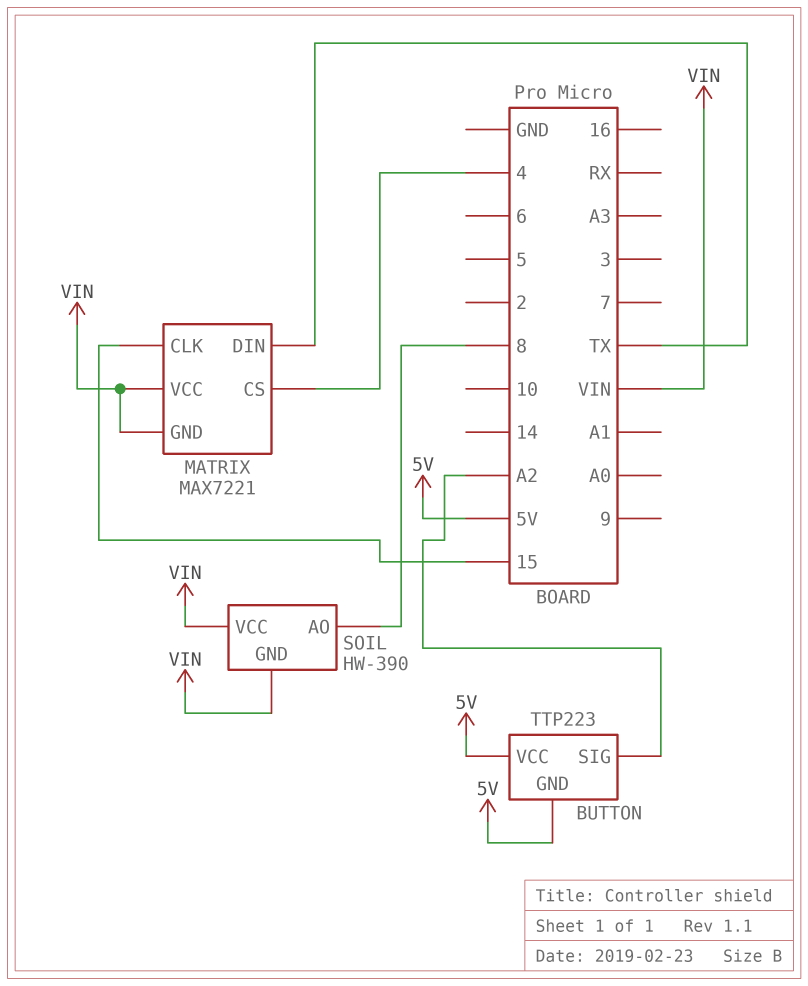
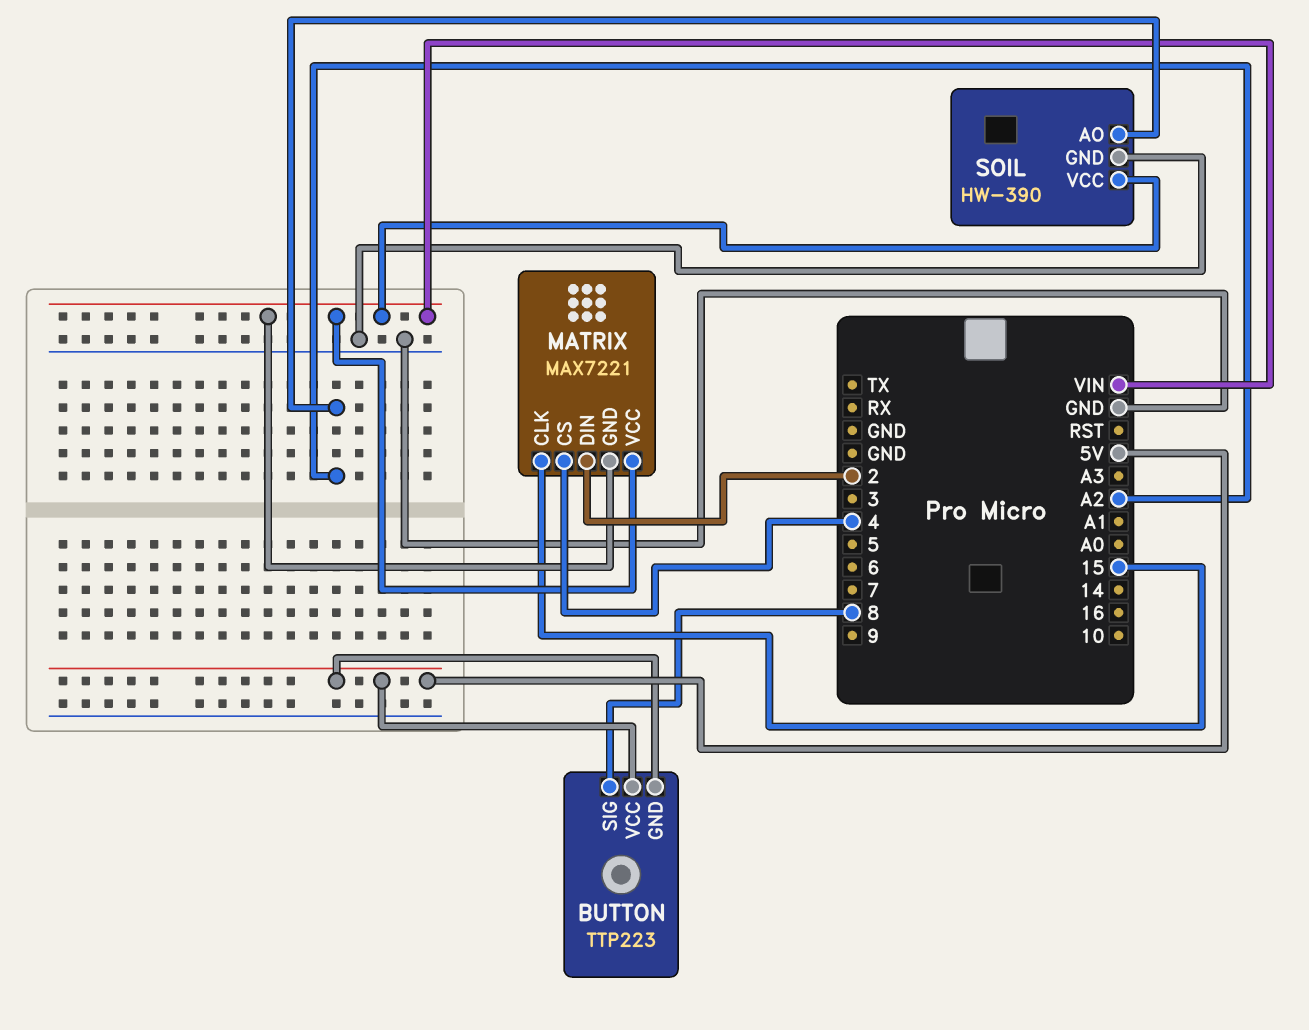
BUTTON pin SIG: A2 -> 8
MATRIX pin DIN: TX -> 2
SOIL pin AO: 8 -> A2
SOIL pin GND: VIN -> GND

